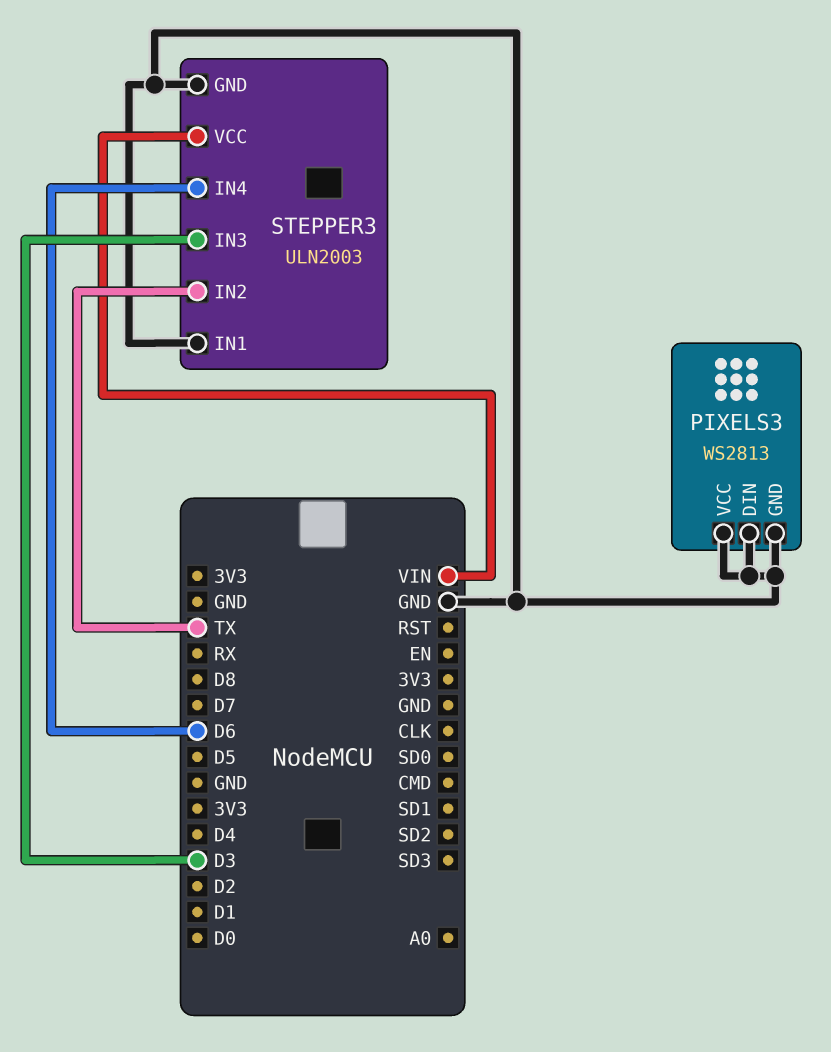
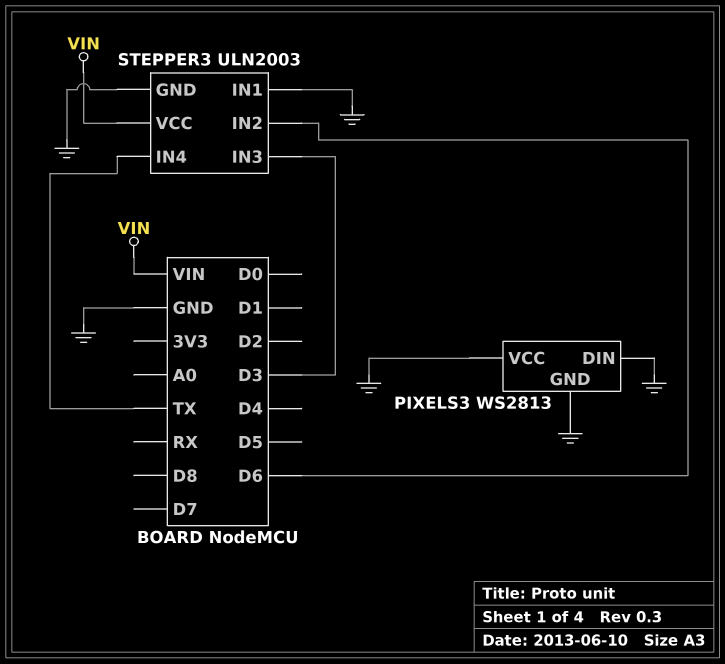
STEPPER3 pin IN2: TX -> D6
STEPPER3 pin IN4: D6 -> TX

